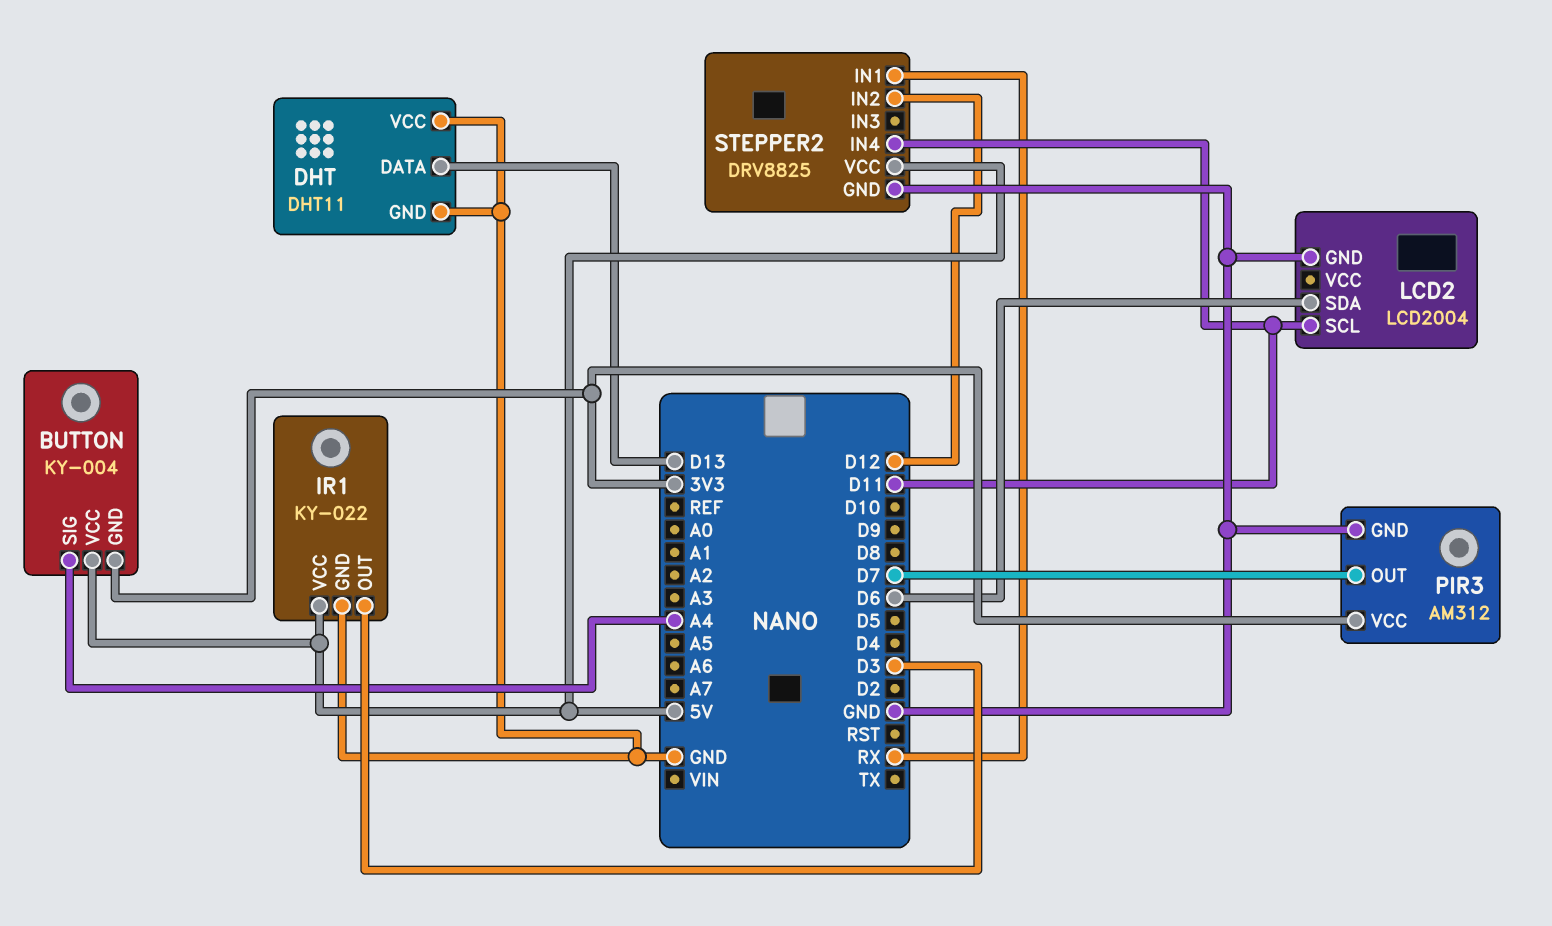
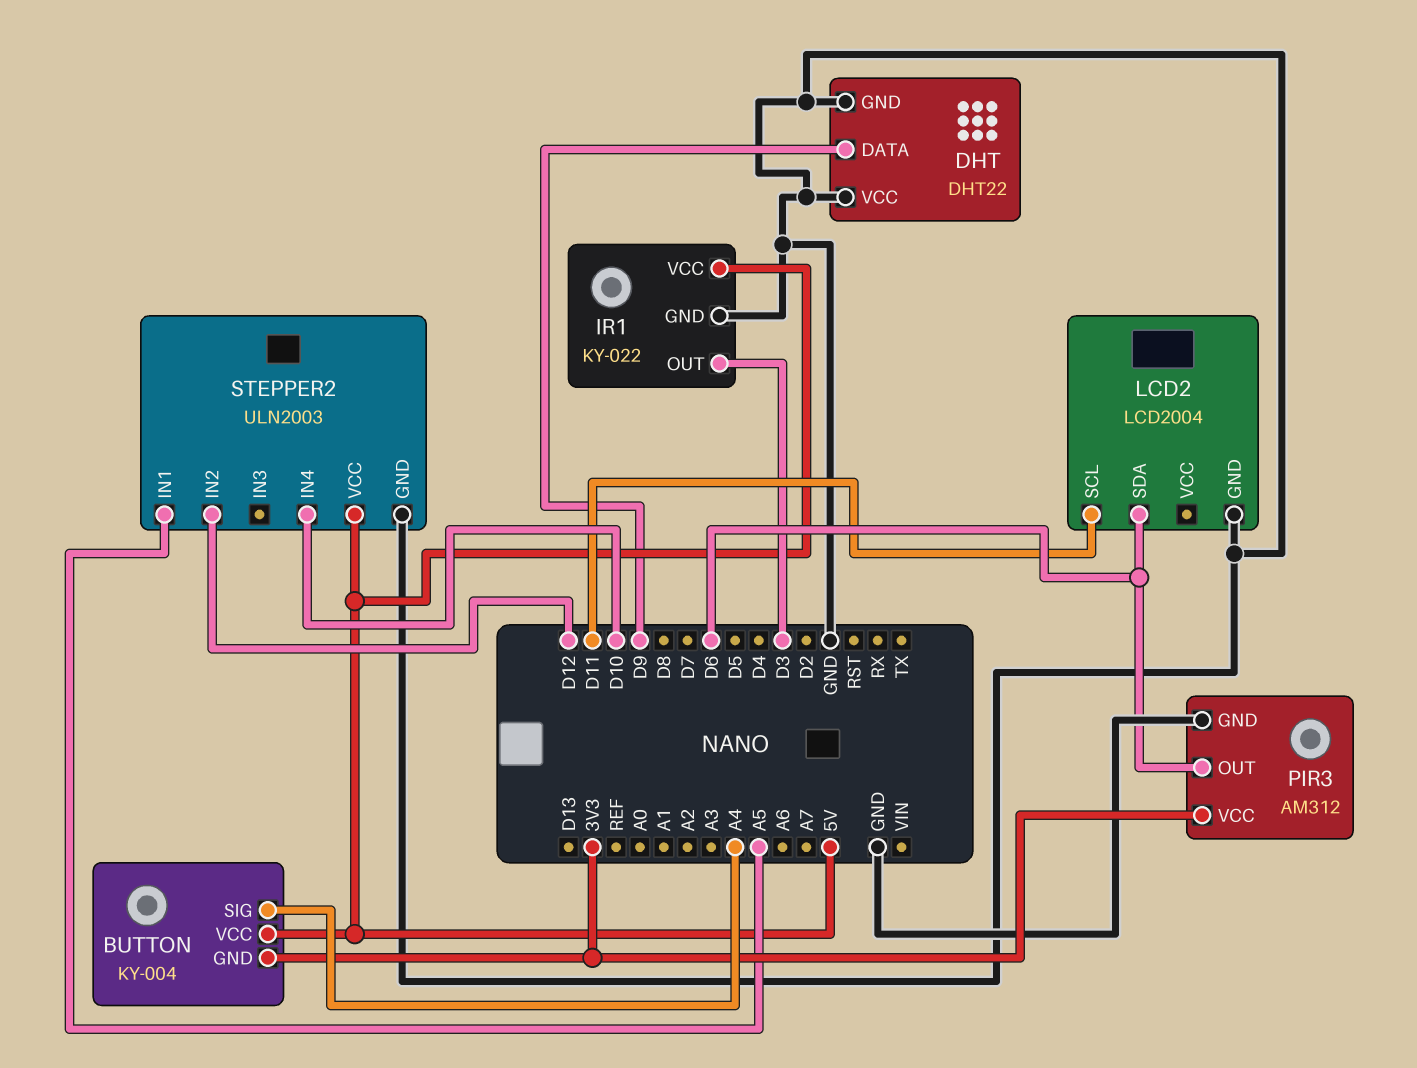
DHT: DHT11 -> DHT22
DHT pin DATA: D13 -> D9
PIR3 pin OUT: D7 -> D6
STEPPER2: DRV8825 -> ULN2003
STEPPER2 pin IN1: RX -> A5
STEPPER2 pin IN4: D11 -> D10

